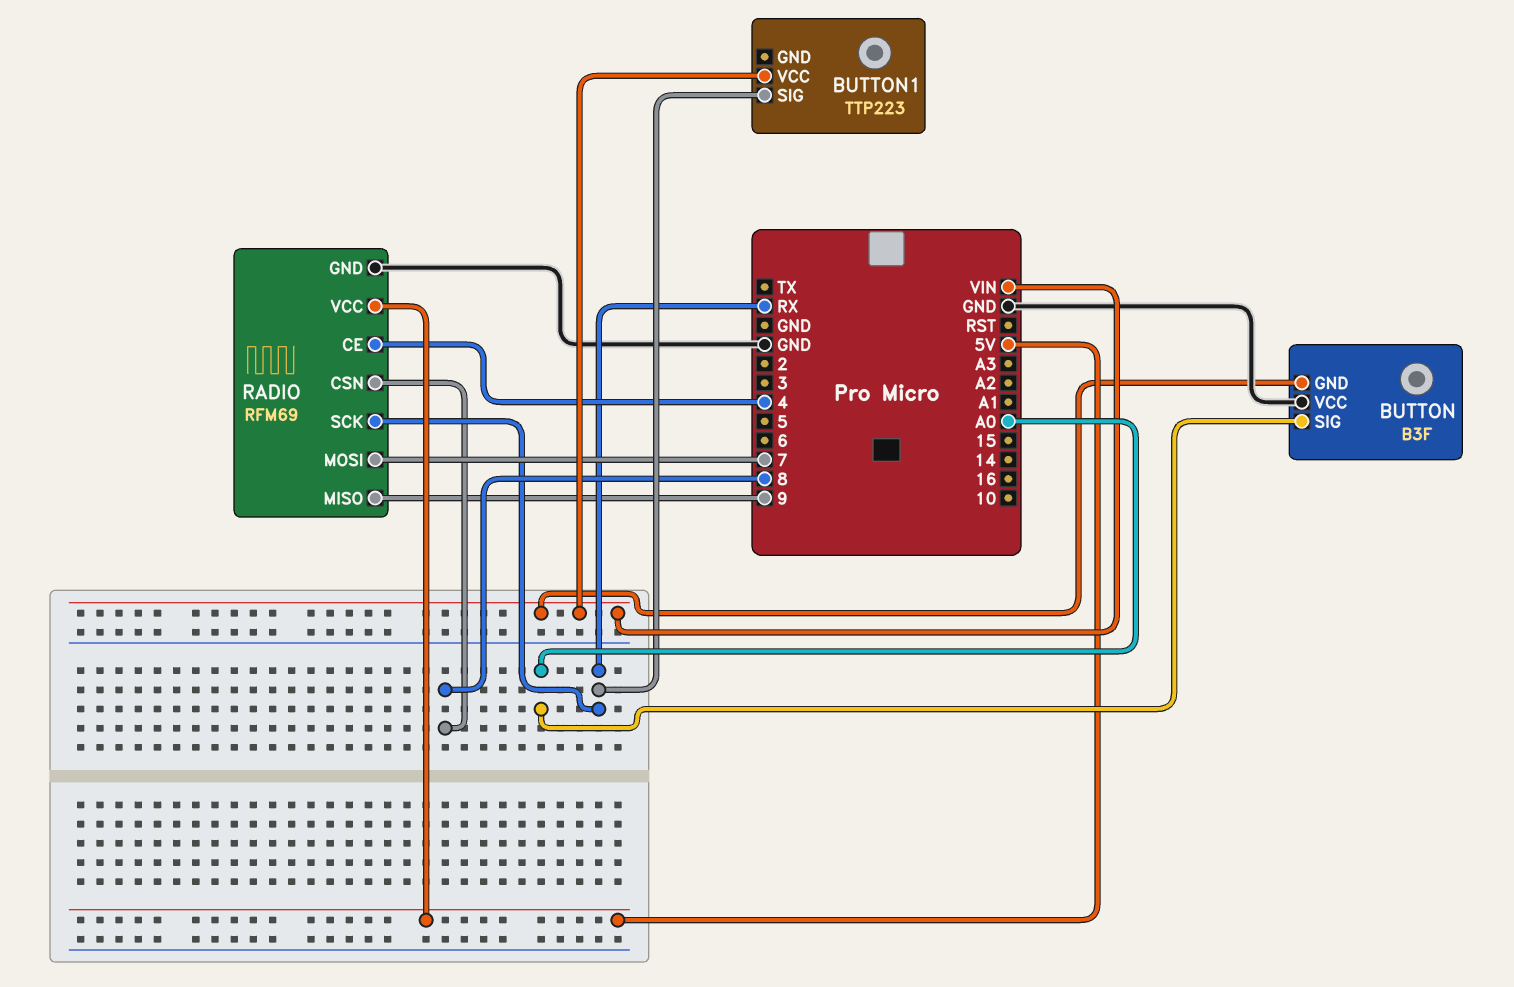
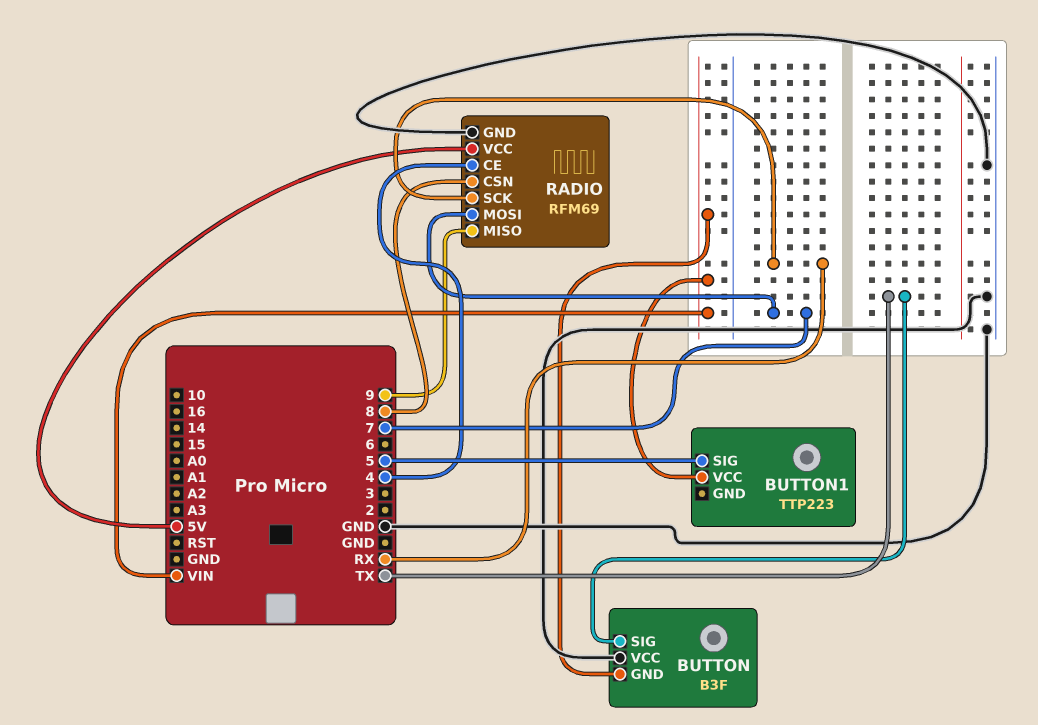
BUTTON pin SIG: A0 -> TX
BUTTON1 pin SIG: RX -> 5

